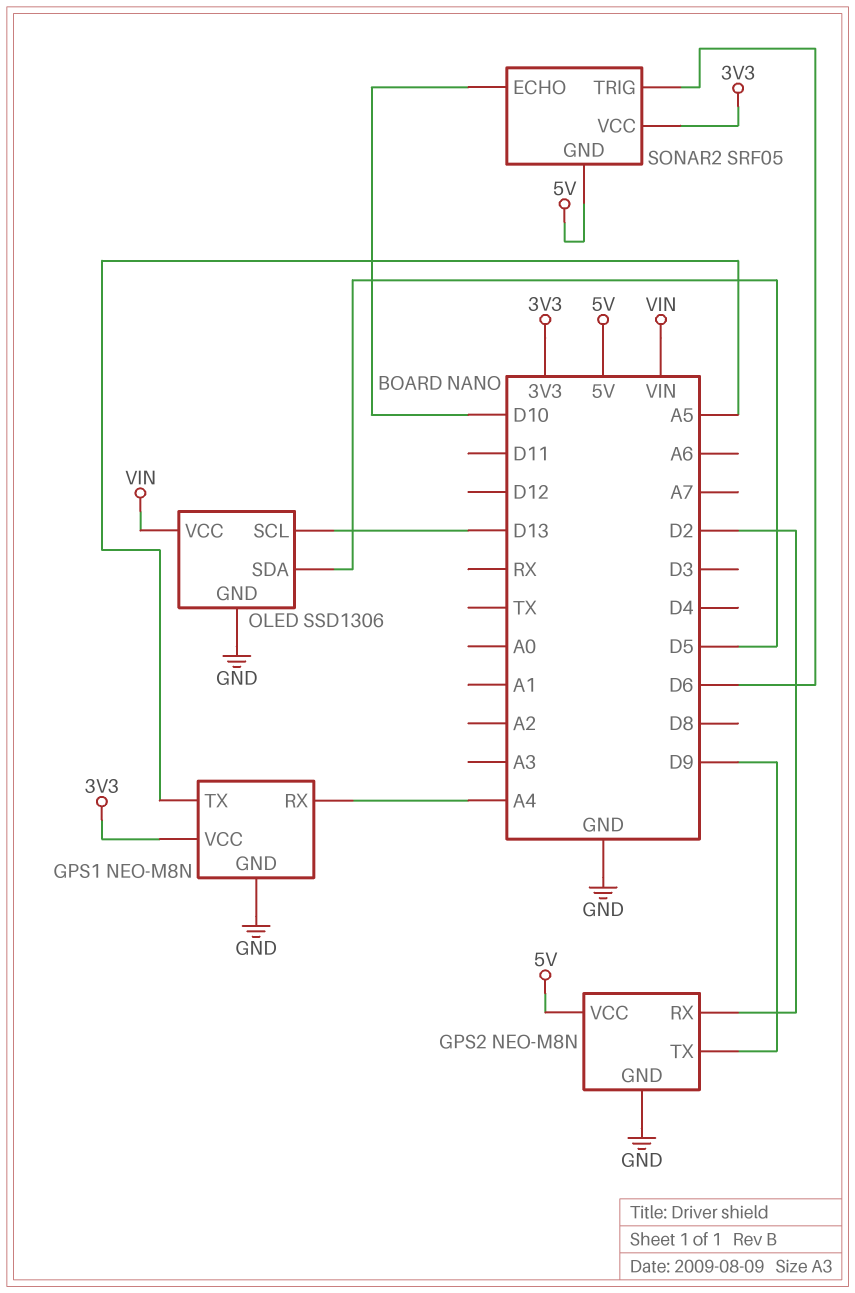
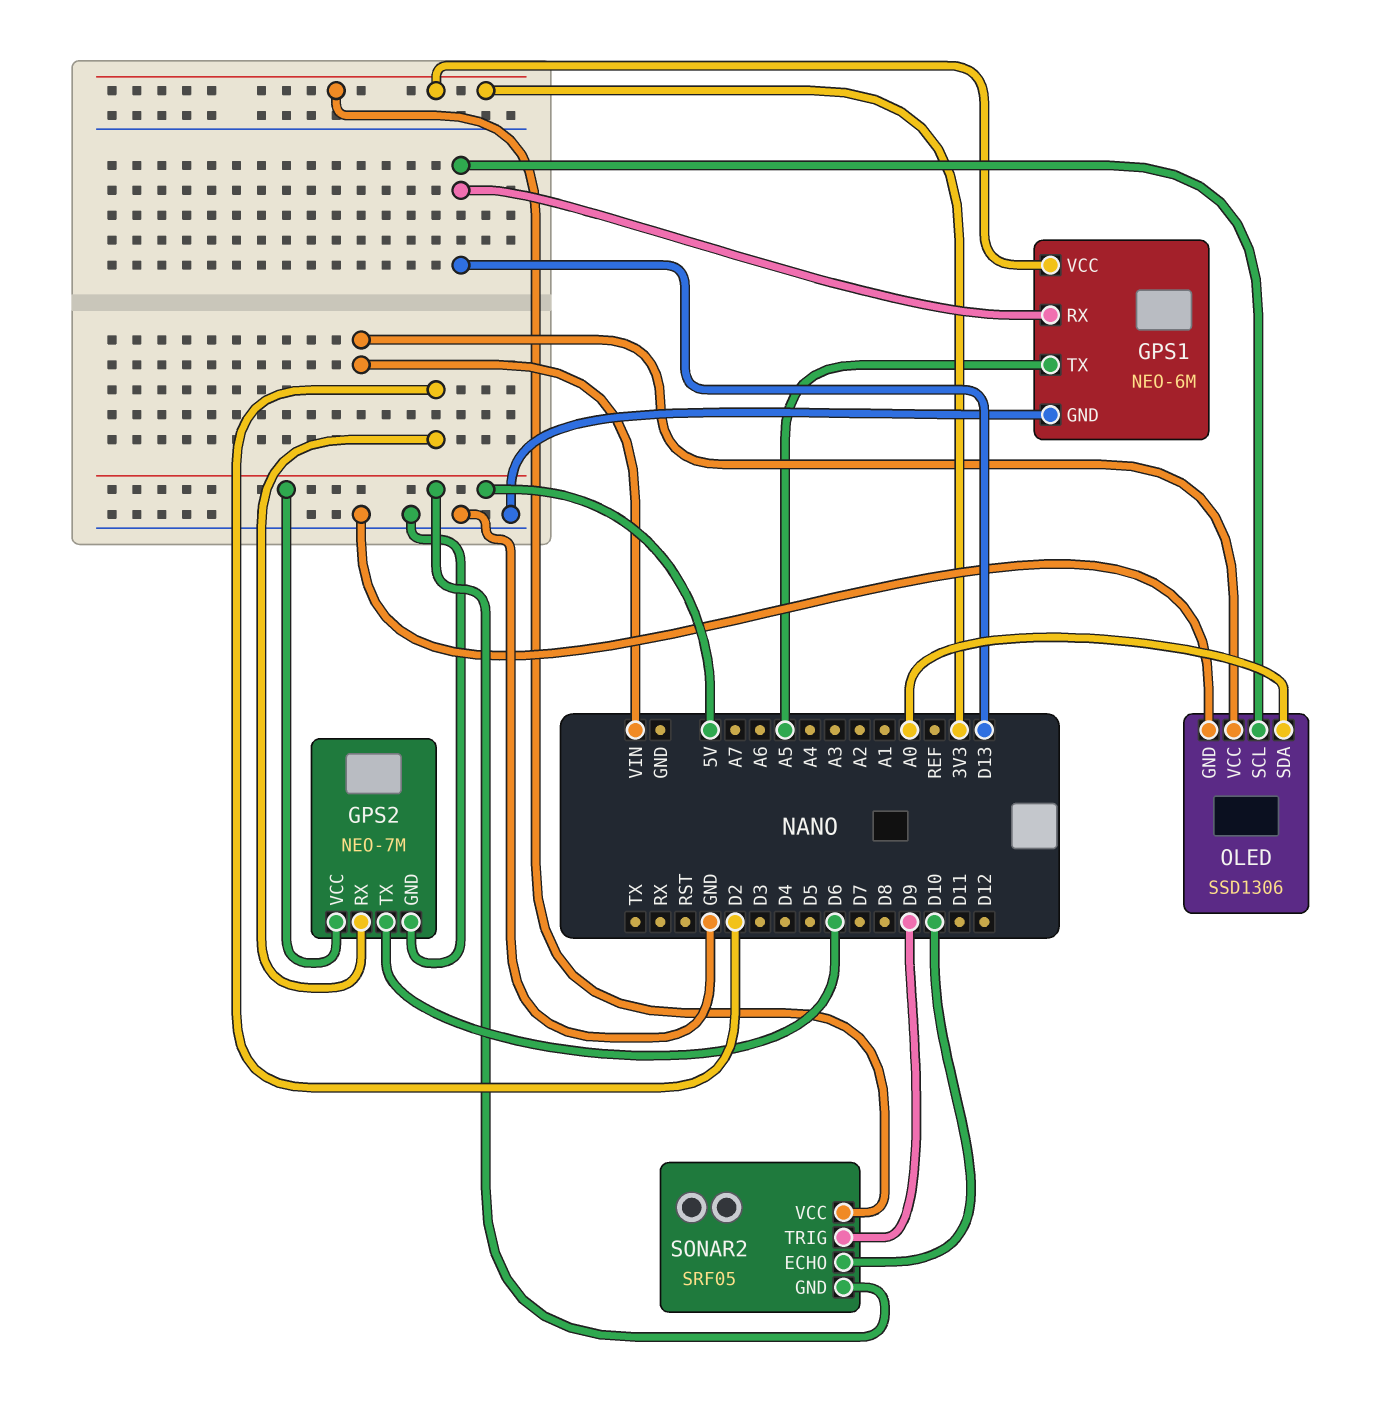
GPS1: NEO-M8N -> NEO-6M
GPS1 pin RX: A4 -> D13
GPS2: NEO-M8N -> NEO-7M
GPS2 pin TX: D9 -> D6
OLED pin SDA: D5 -> A0
SONAR2 pin TRIG: D6 -> D9

